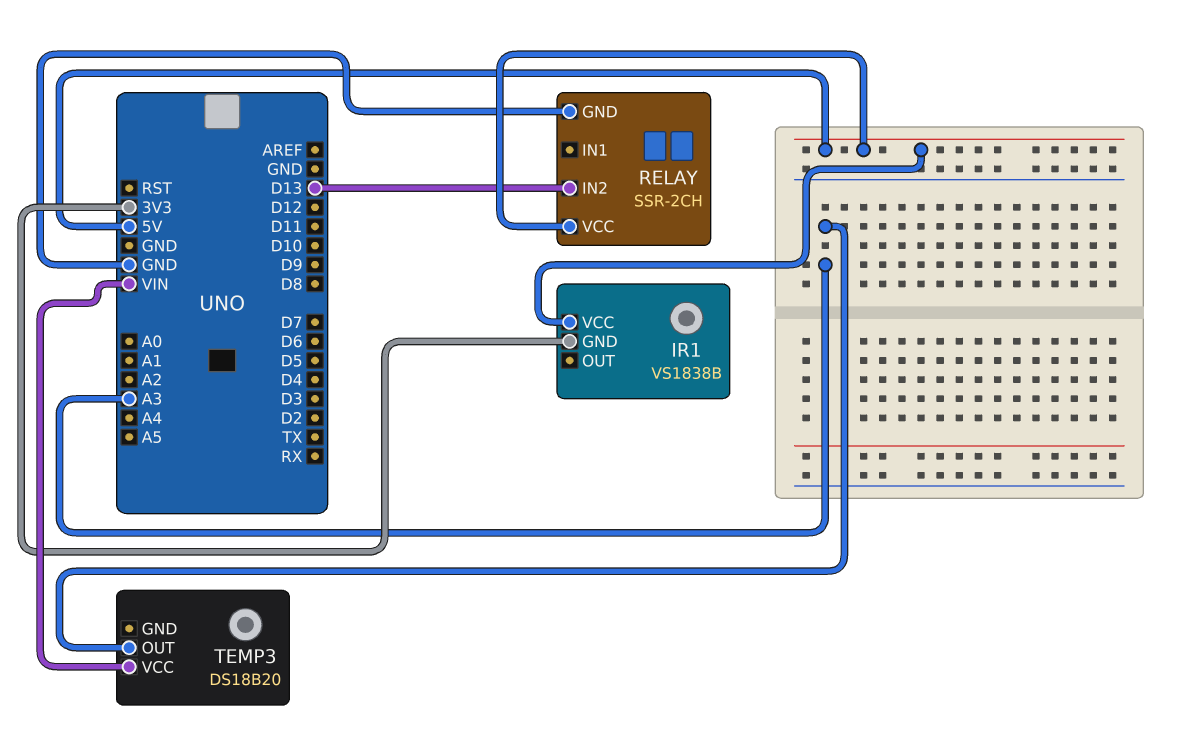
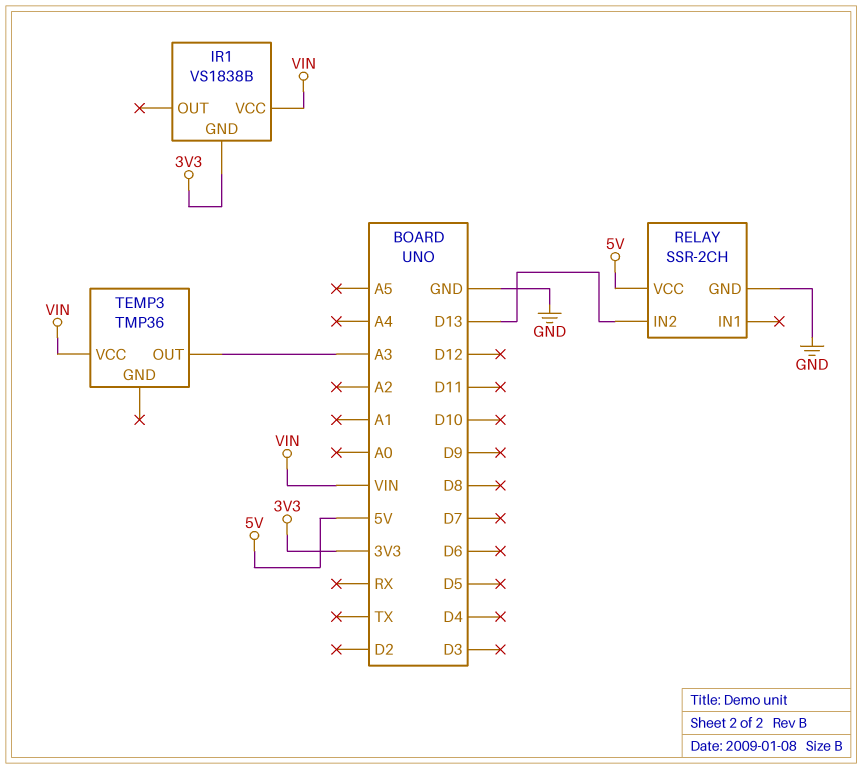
IR1 pin VCC: 5V -> VIN
TEMP3: DS18B20 -> TMP36

